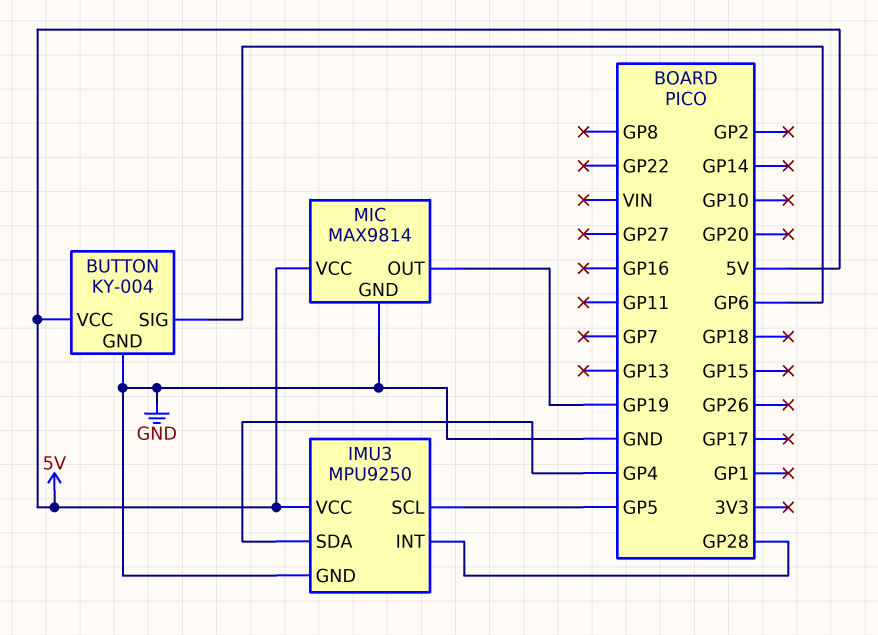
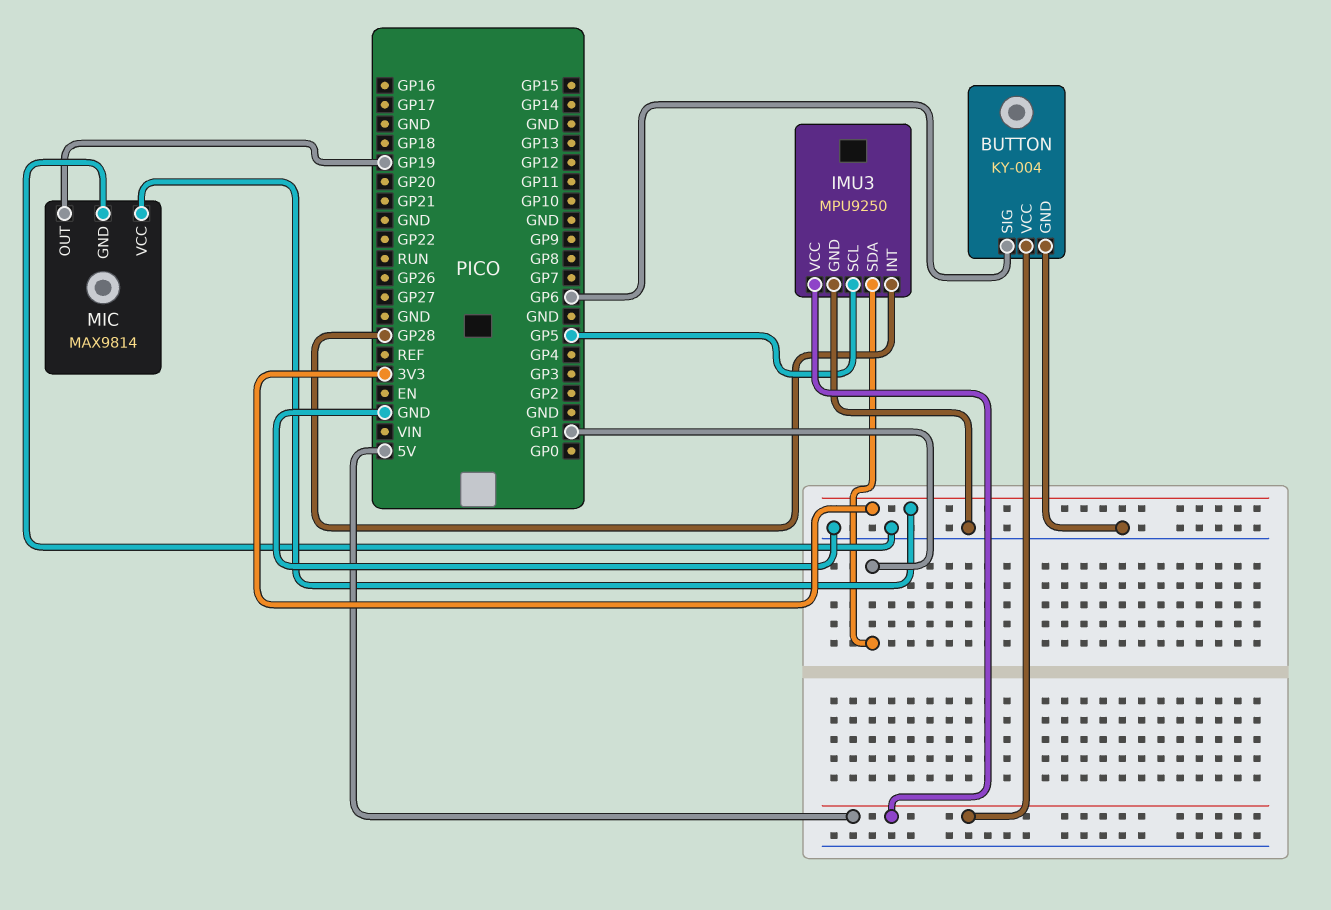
IMU3 pin SDA: GP4 -> GP1
MIC pin VCC: 5V -> 3V3

